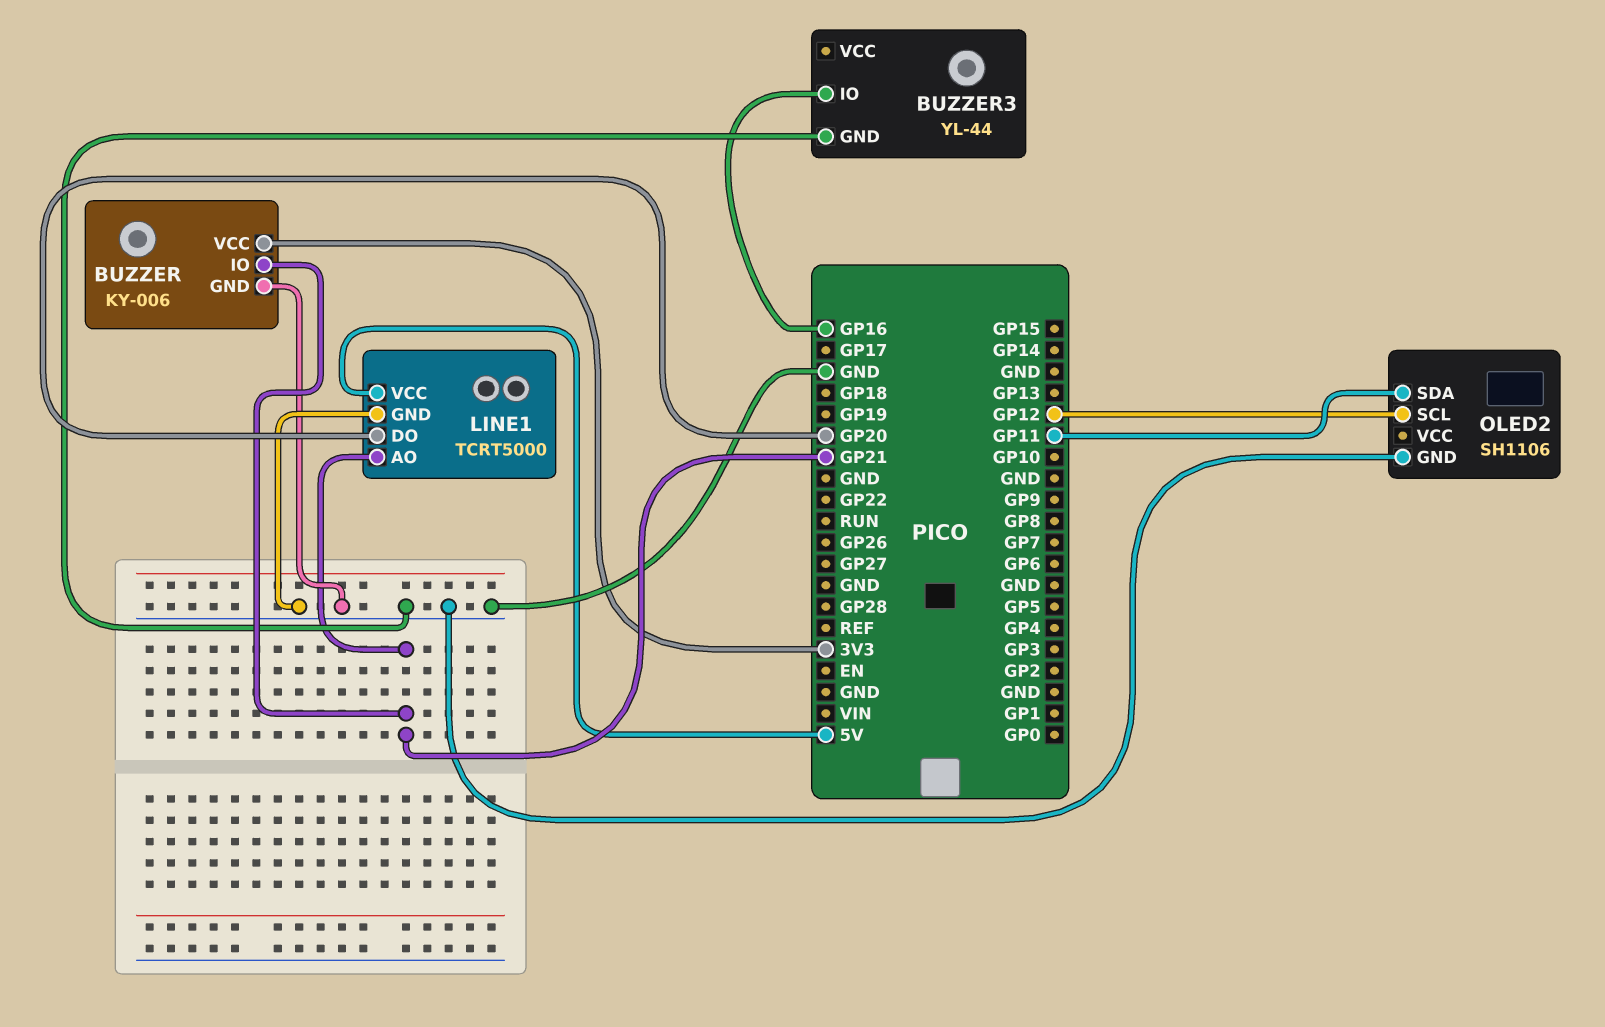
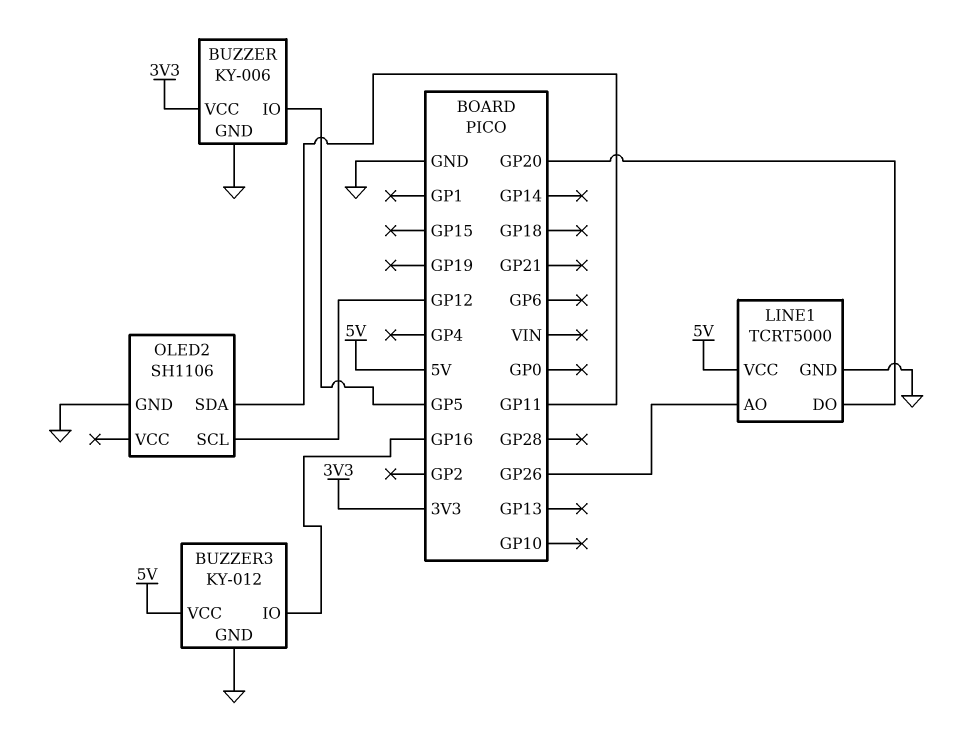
BUZZER pin IO: GP21 -> GP5
BUZZER3: YL-44 -> KY-012
BUZZER3 pin VCC: none -> 5V
LINE1 pin AO: GP21 -> GP26

